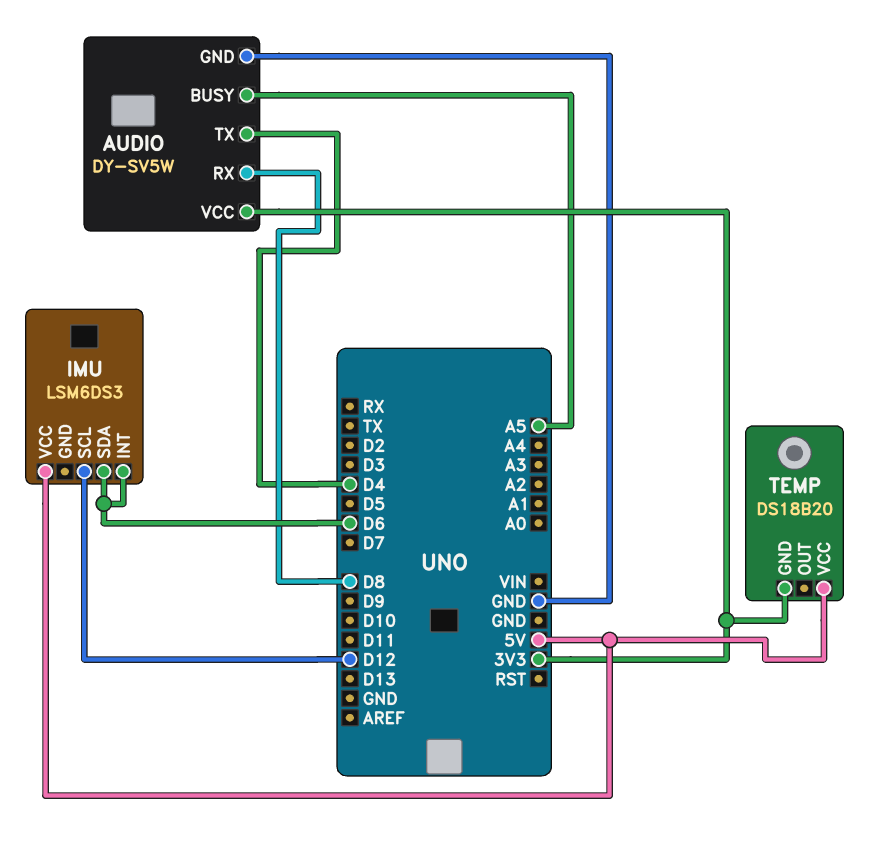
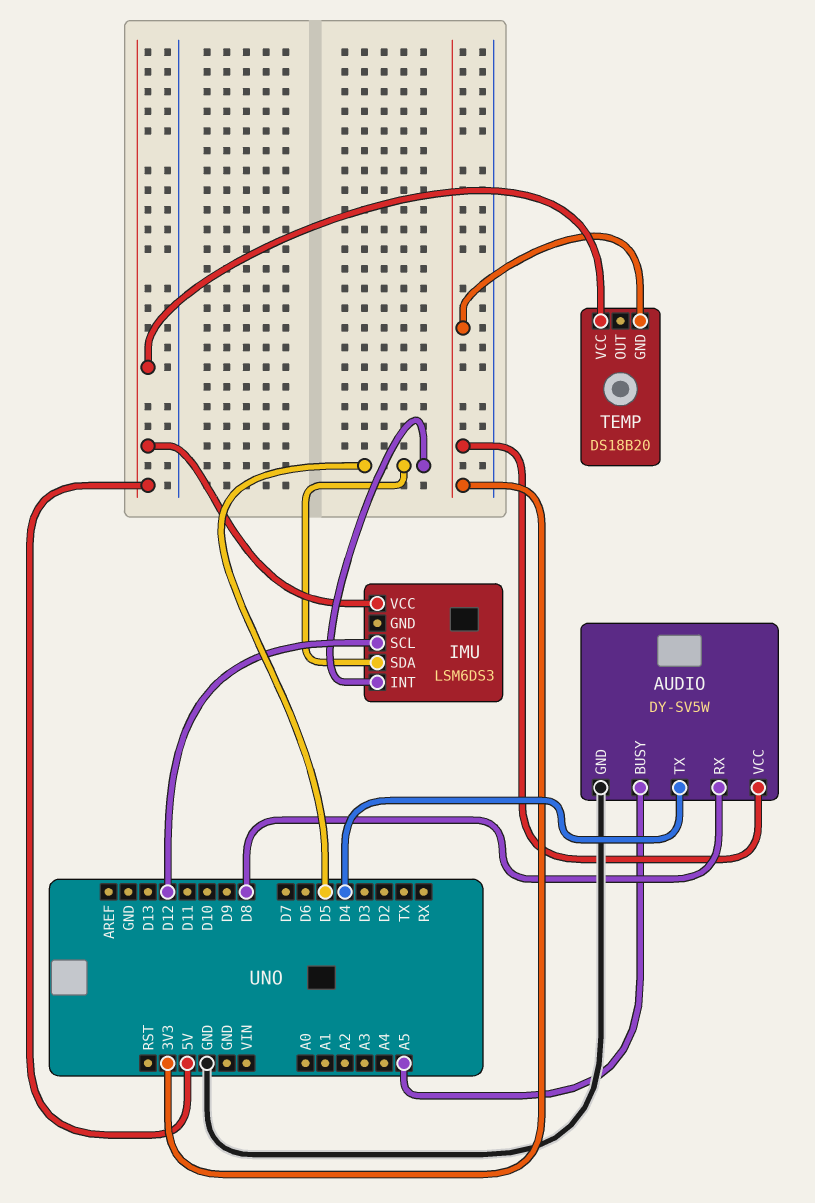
IMU pin INT: D6 -> D5
IMU pin SDA: D6 -> D5

